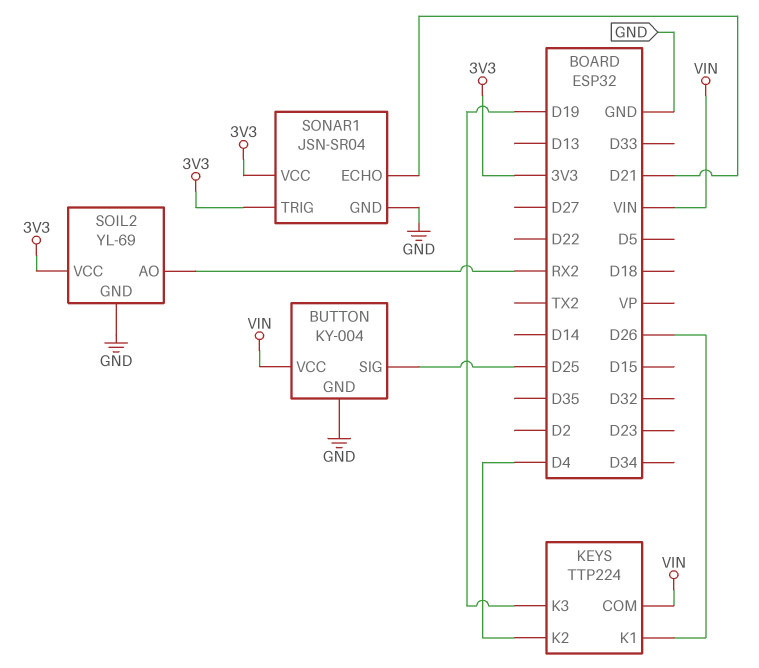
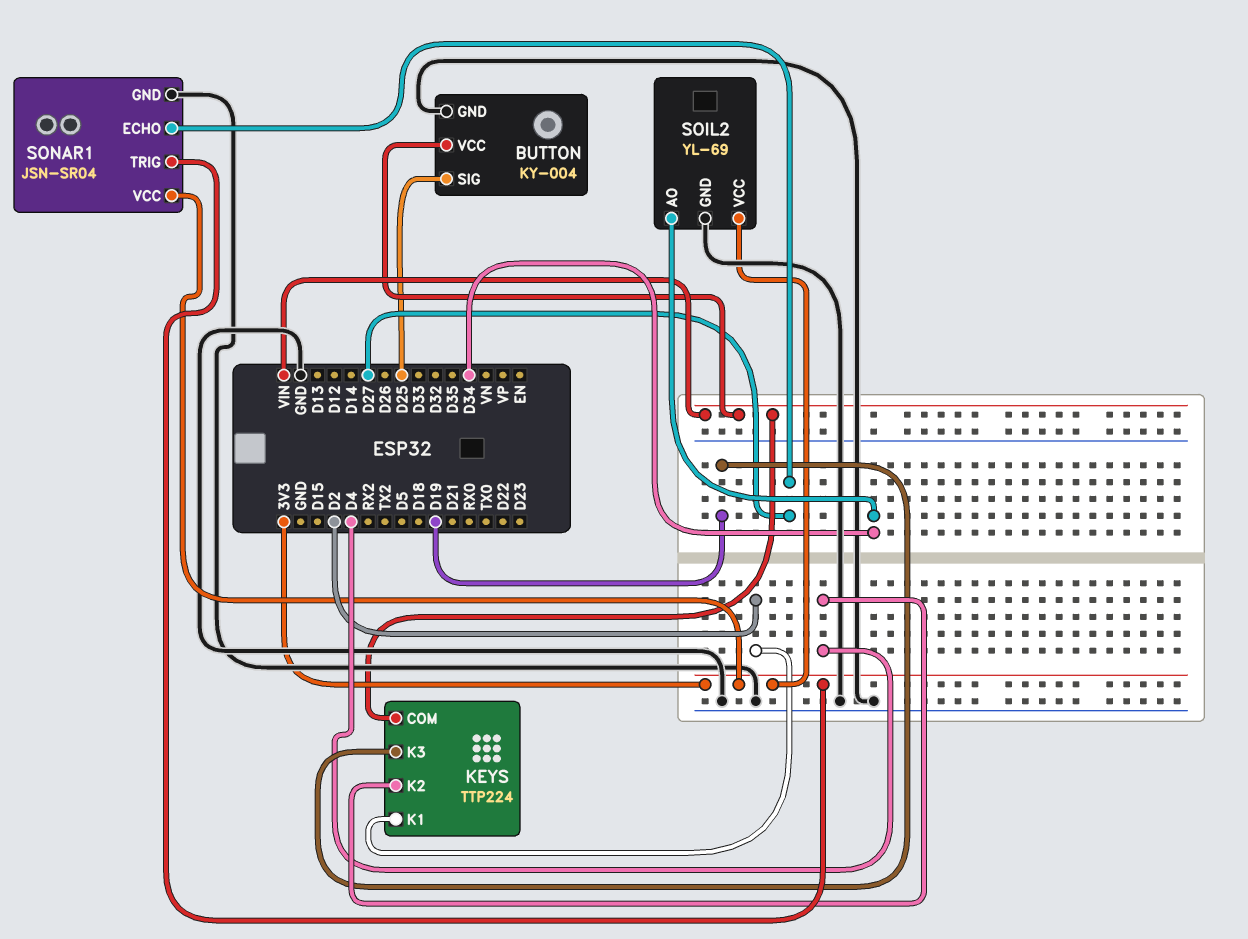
KEYS pin K1: D26 -> D2
SOIL2 pin AO: RX2 -> D34
SONAR1 pin ECHO: D21 -> D27

